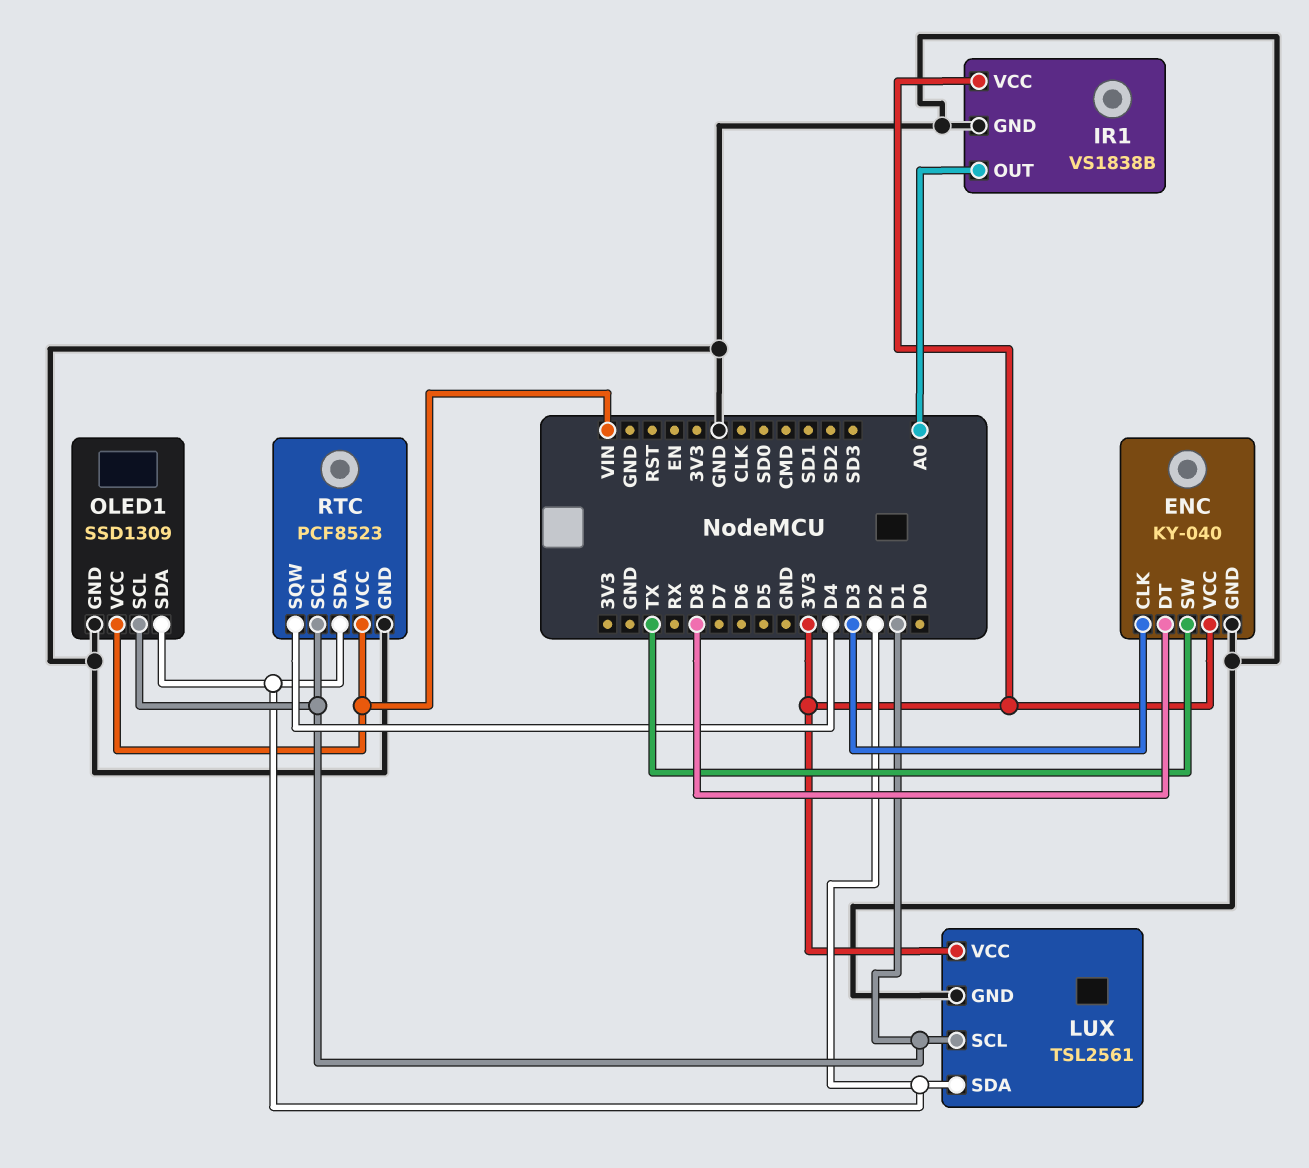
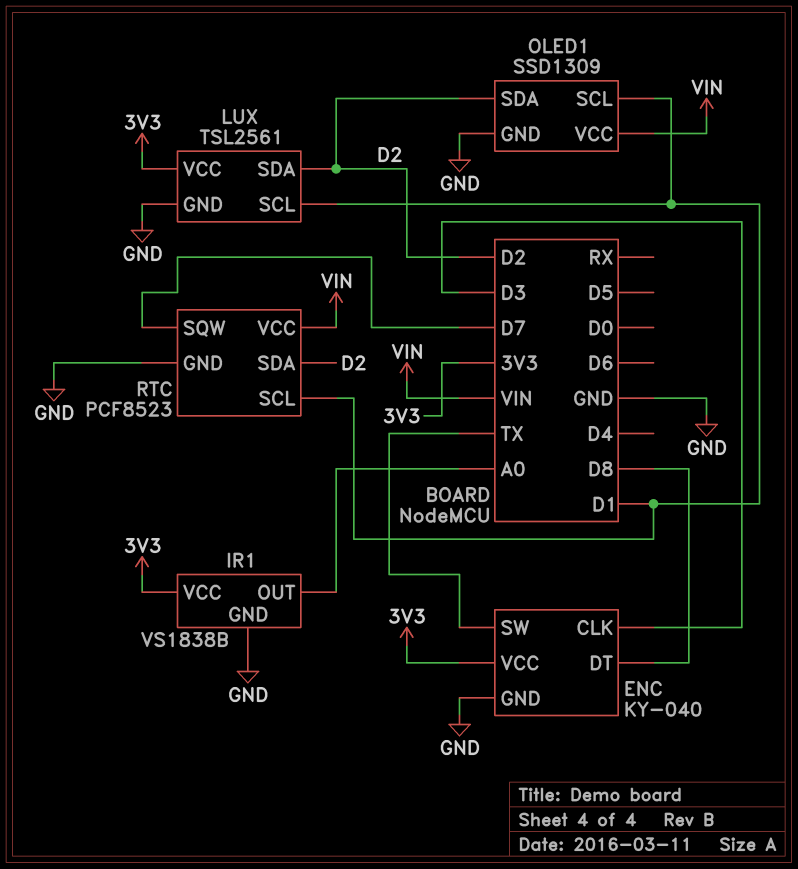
RTC pin SQW: D4 -> D7

